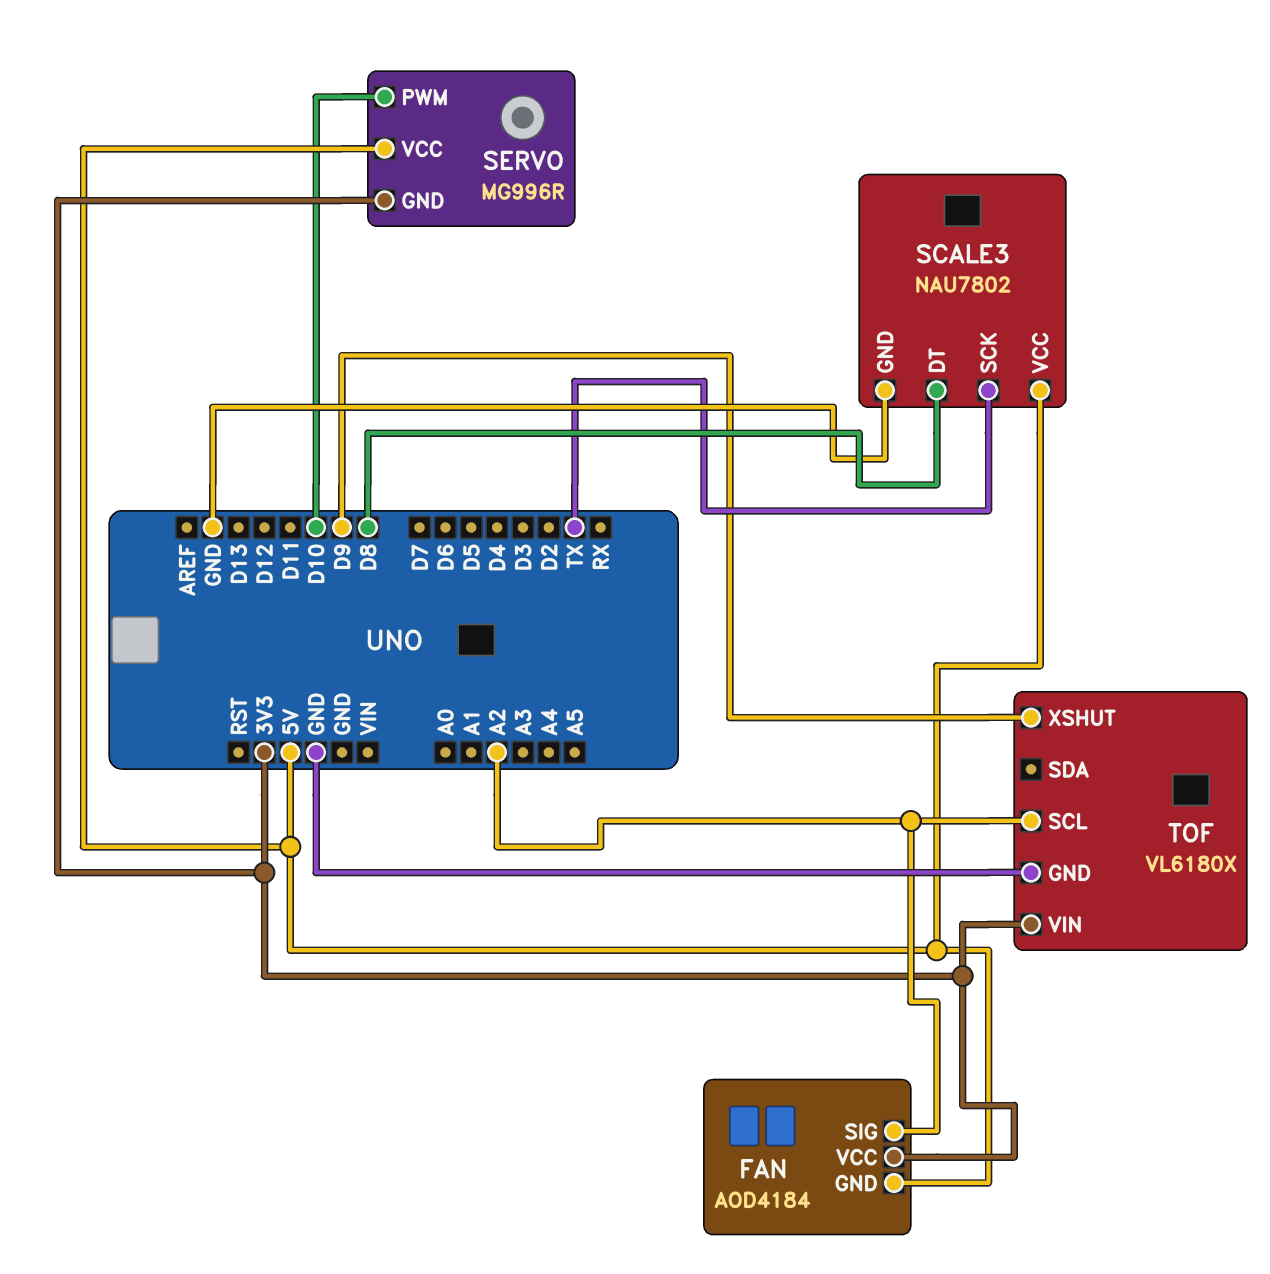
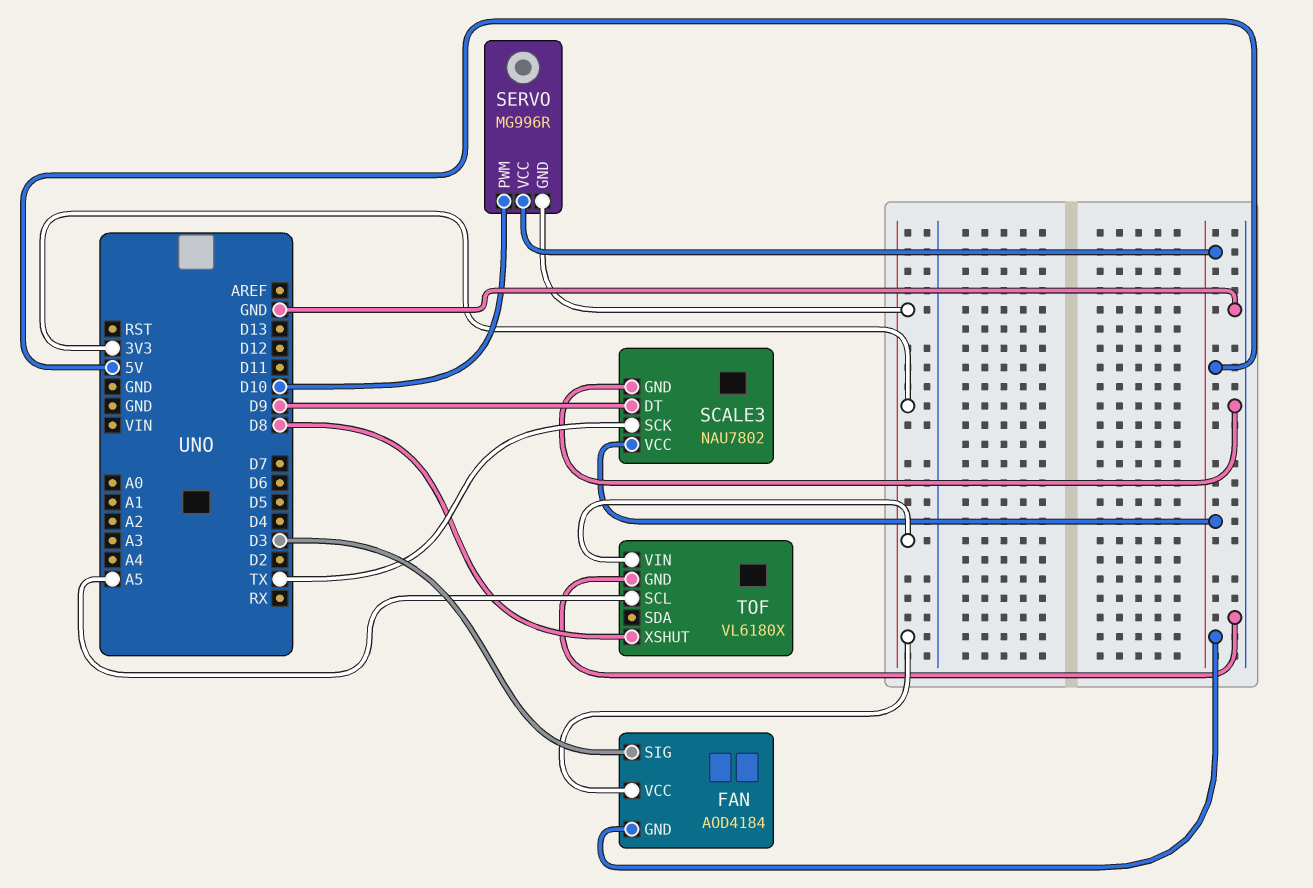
FAN pin SIG: A2 -> D3
SCALE3 pin DT: D8 -> D9
TOF pin SCL: A2 -> A5
TOF pin XSHUT: D9 -> D8

